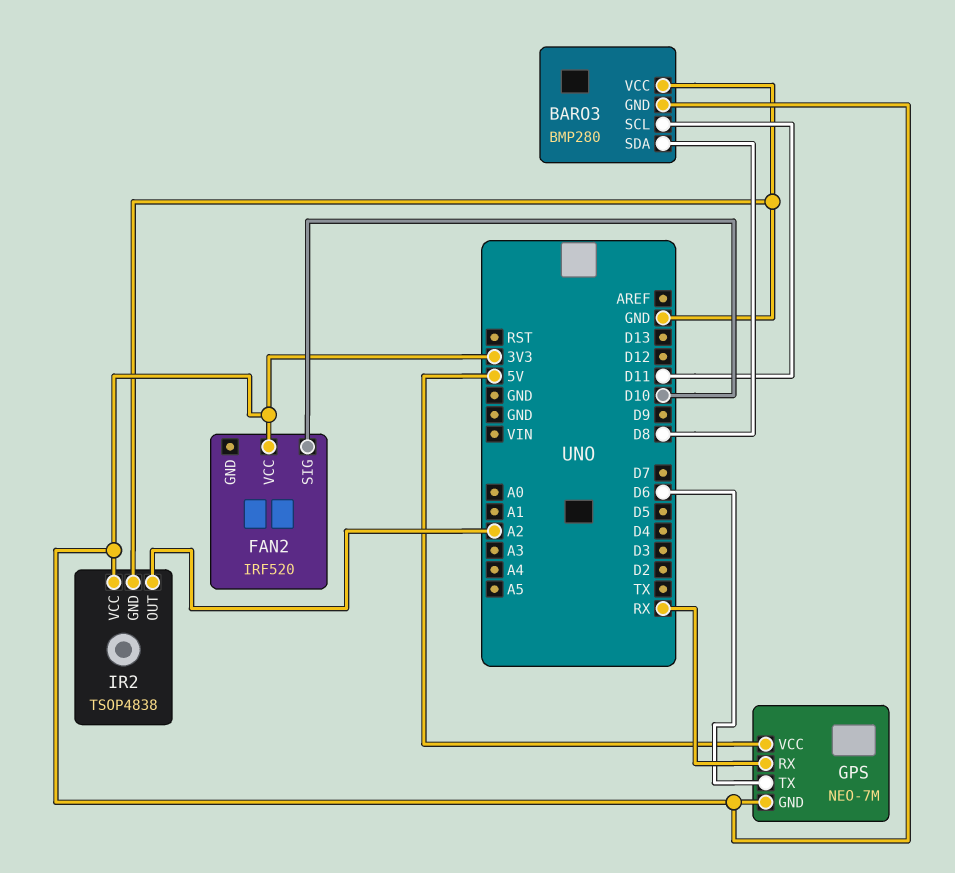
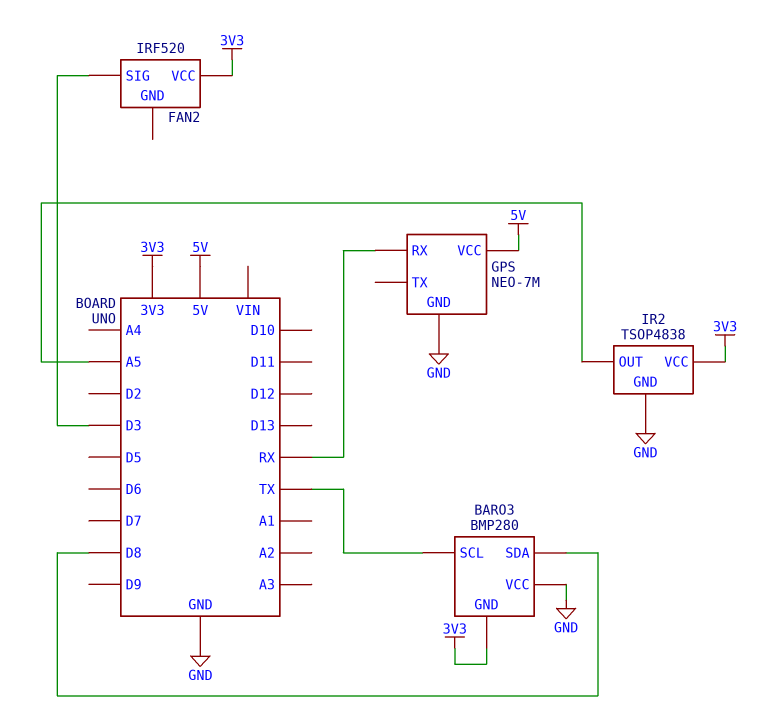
BARO3 pin SCL: D11 -> TX
FAN2 pin SIG: D10 -> D3
GPS pin GND: 3V3 -> GND
GPS pin TX: D6 -> none
IR2 pin OUT: A2 -> A5

